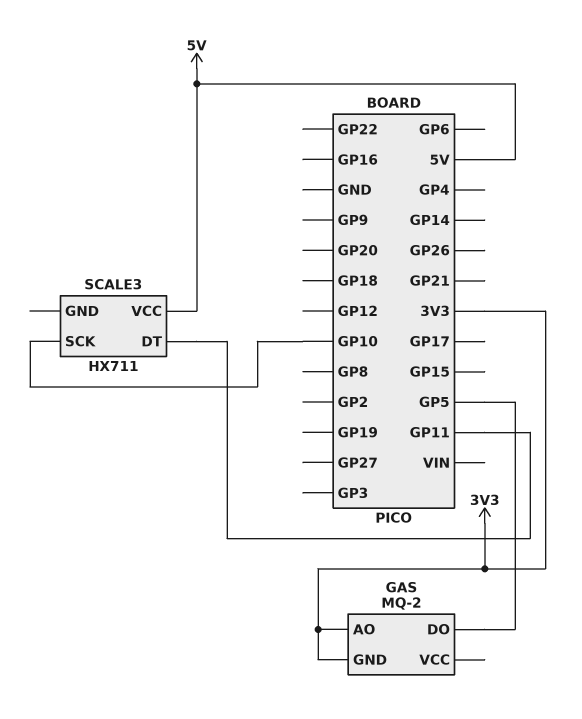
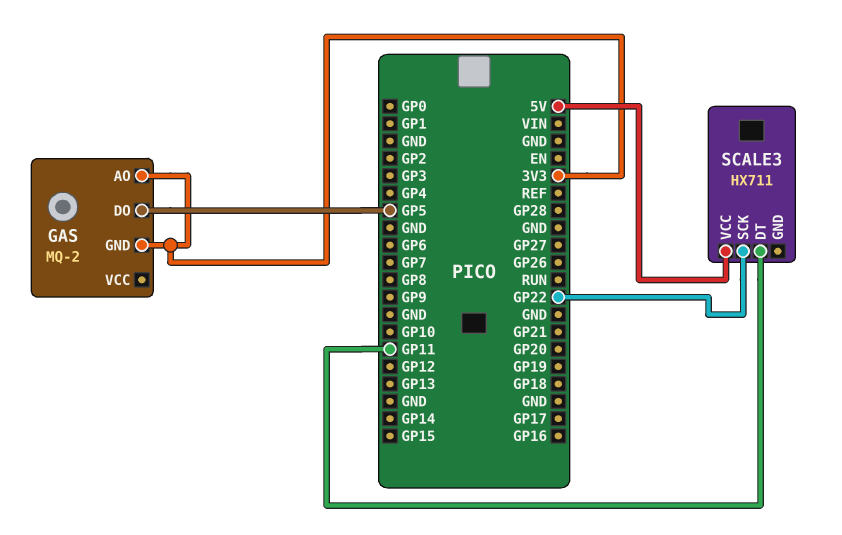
SCALE3 pin SCK: GP10 -> GP22

